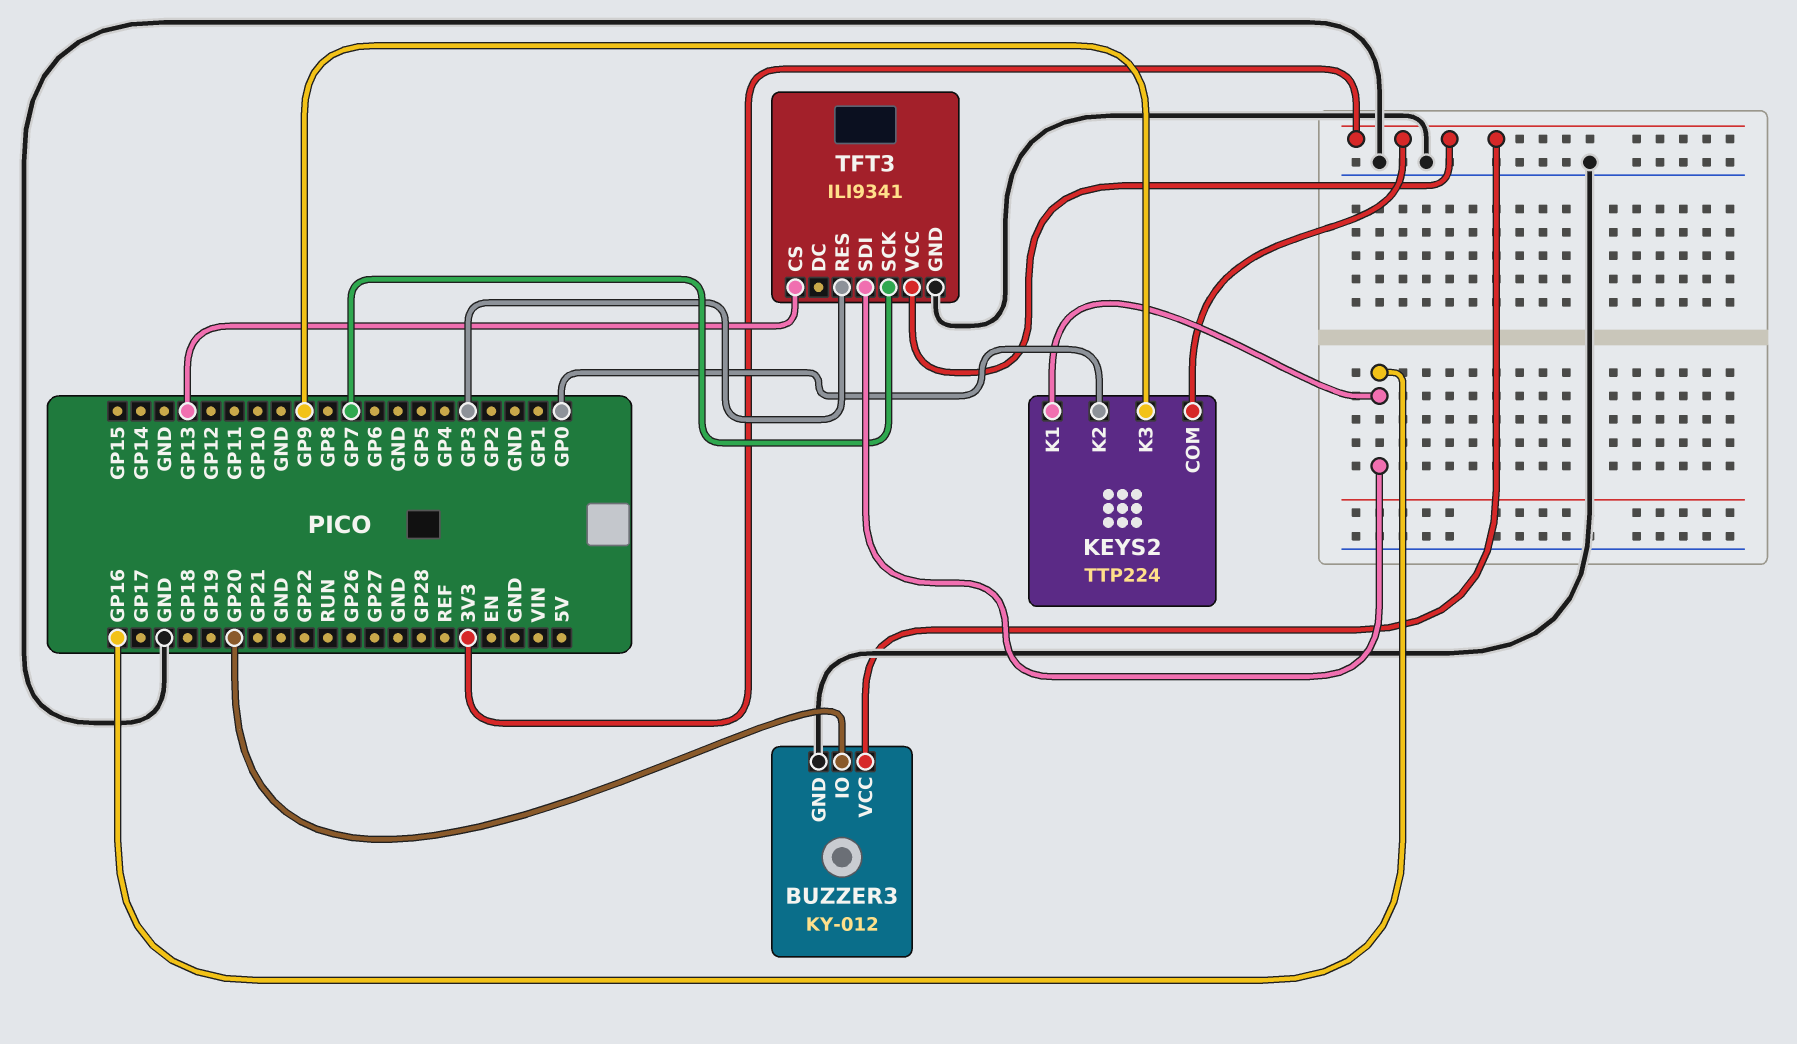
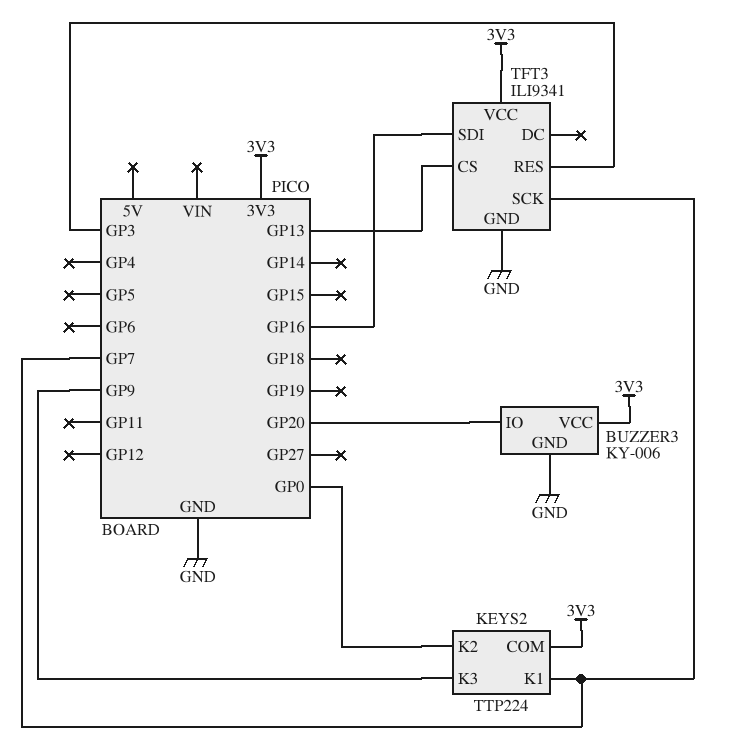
BUZZER3: KY-012 -> KY-006
KEYS2 pin K1: GP16 -> GP7

